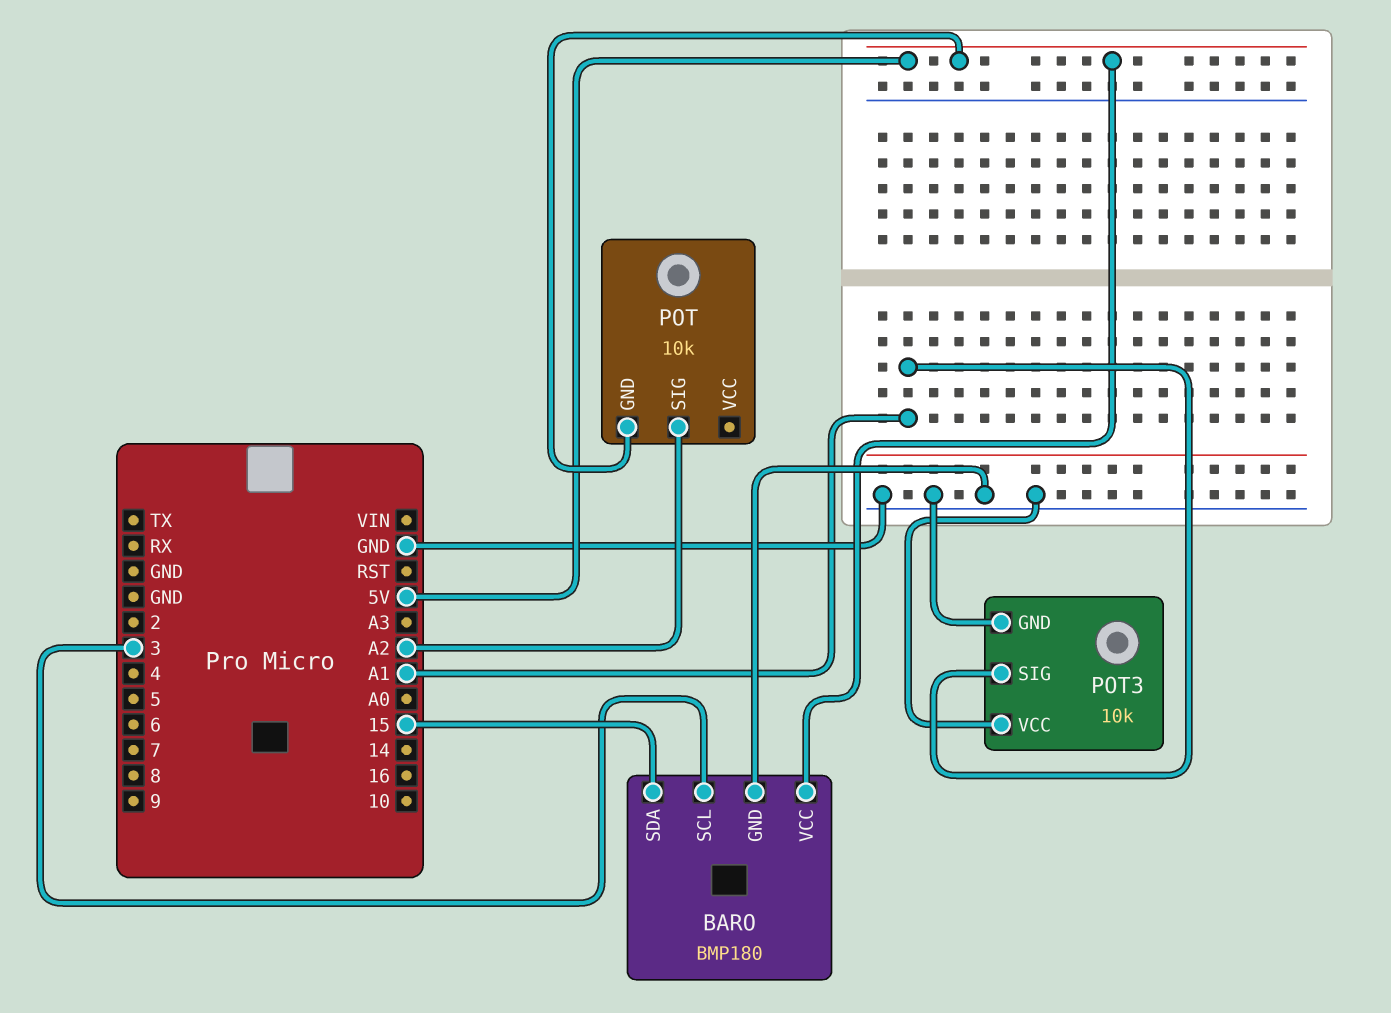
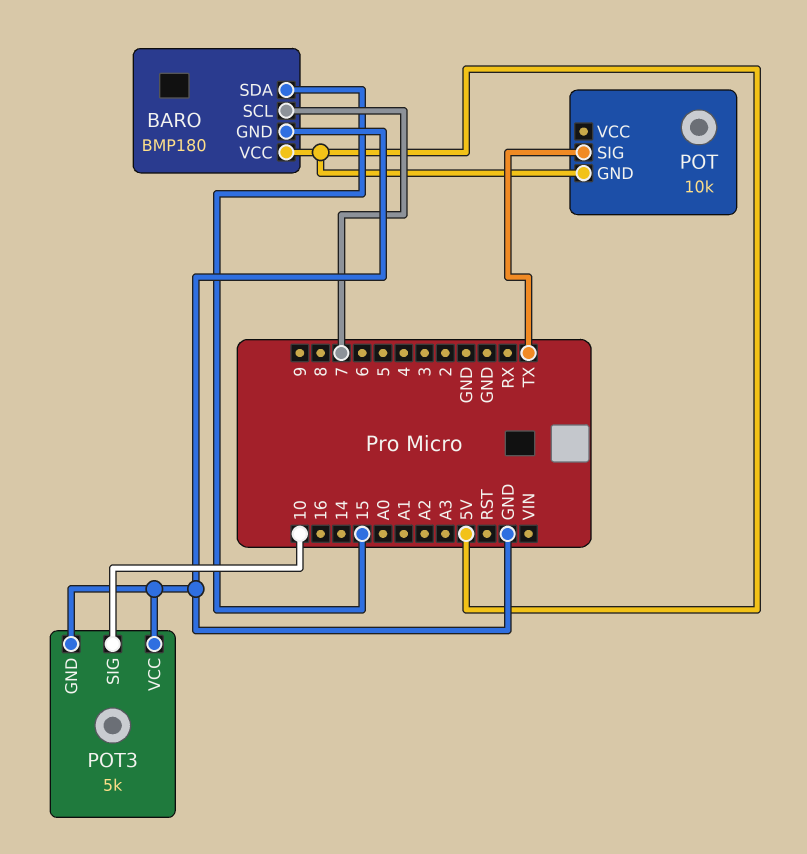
BARO pin SCL: 3 -> 7
POT pin SIG: A2 -> TX
POT3: 10k -> 5k
POT3 pin SIG: A1 -> 10

